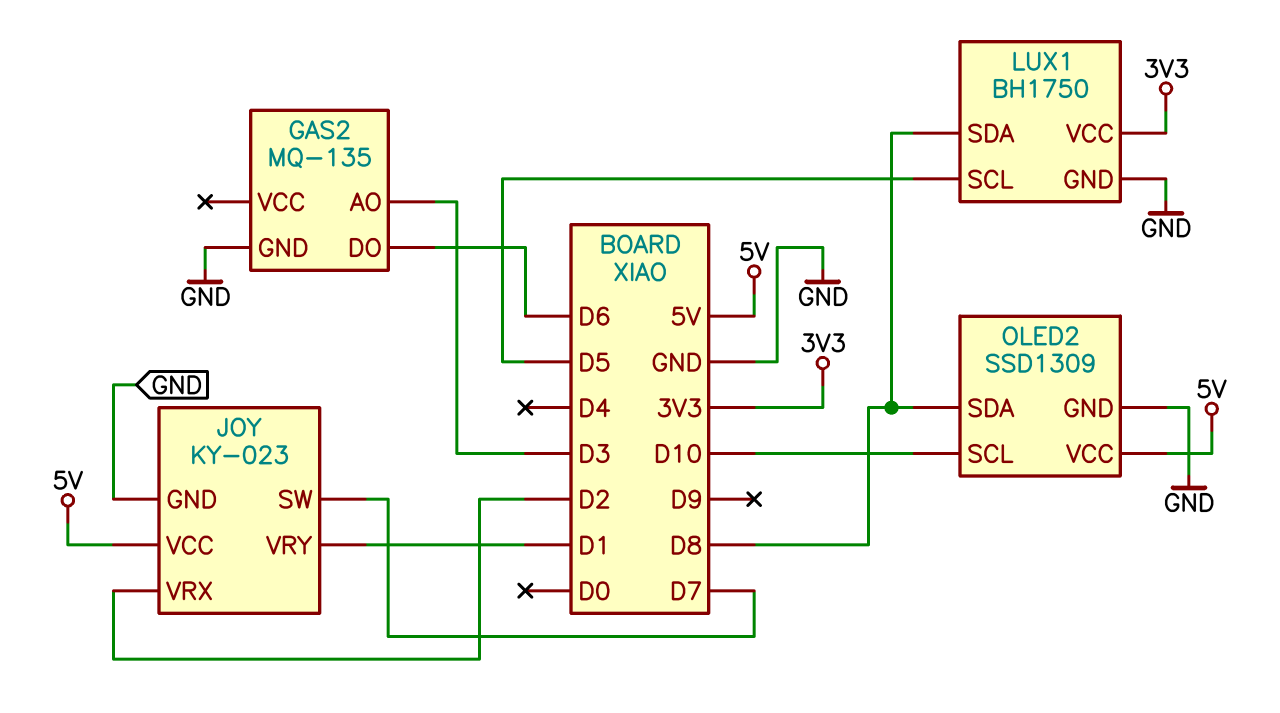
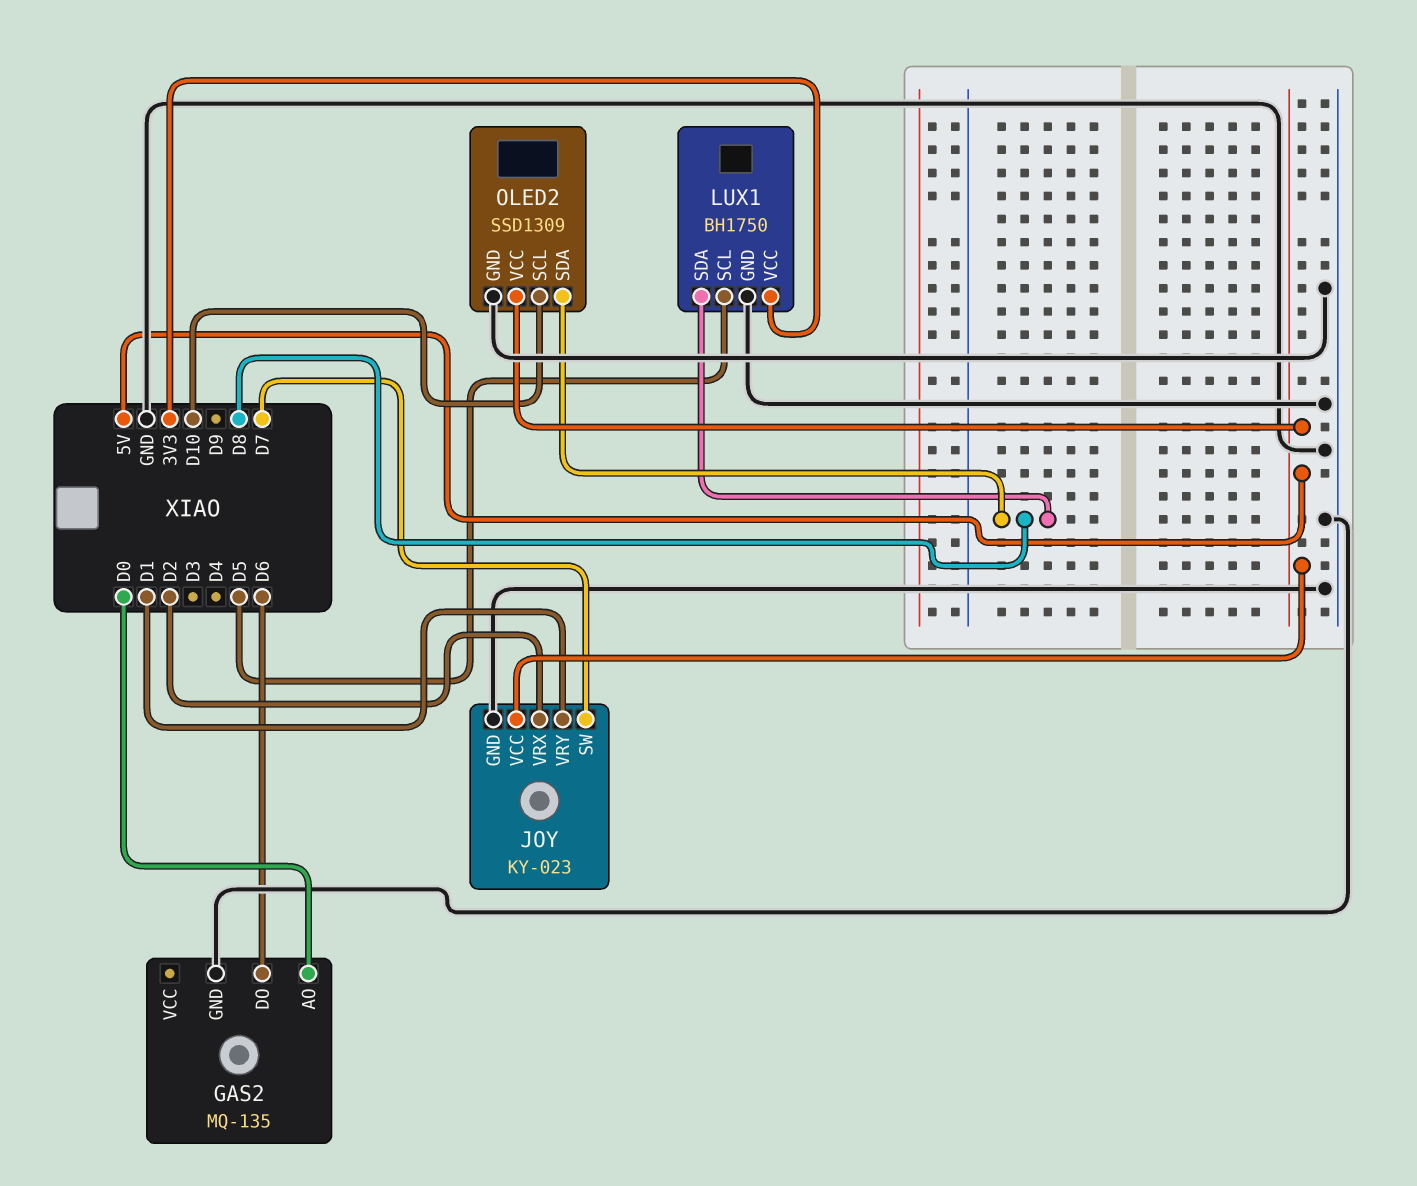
GAS2 pin AO: D3 -> D0

